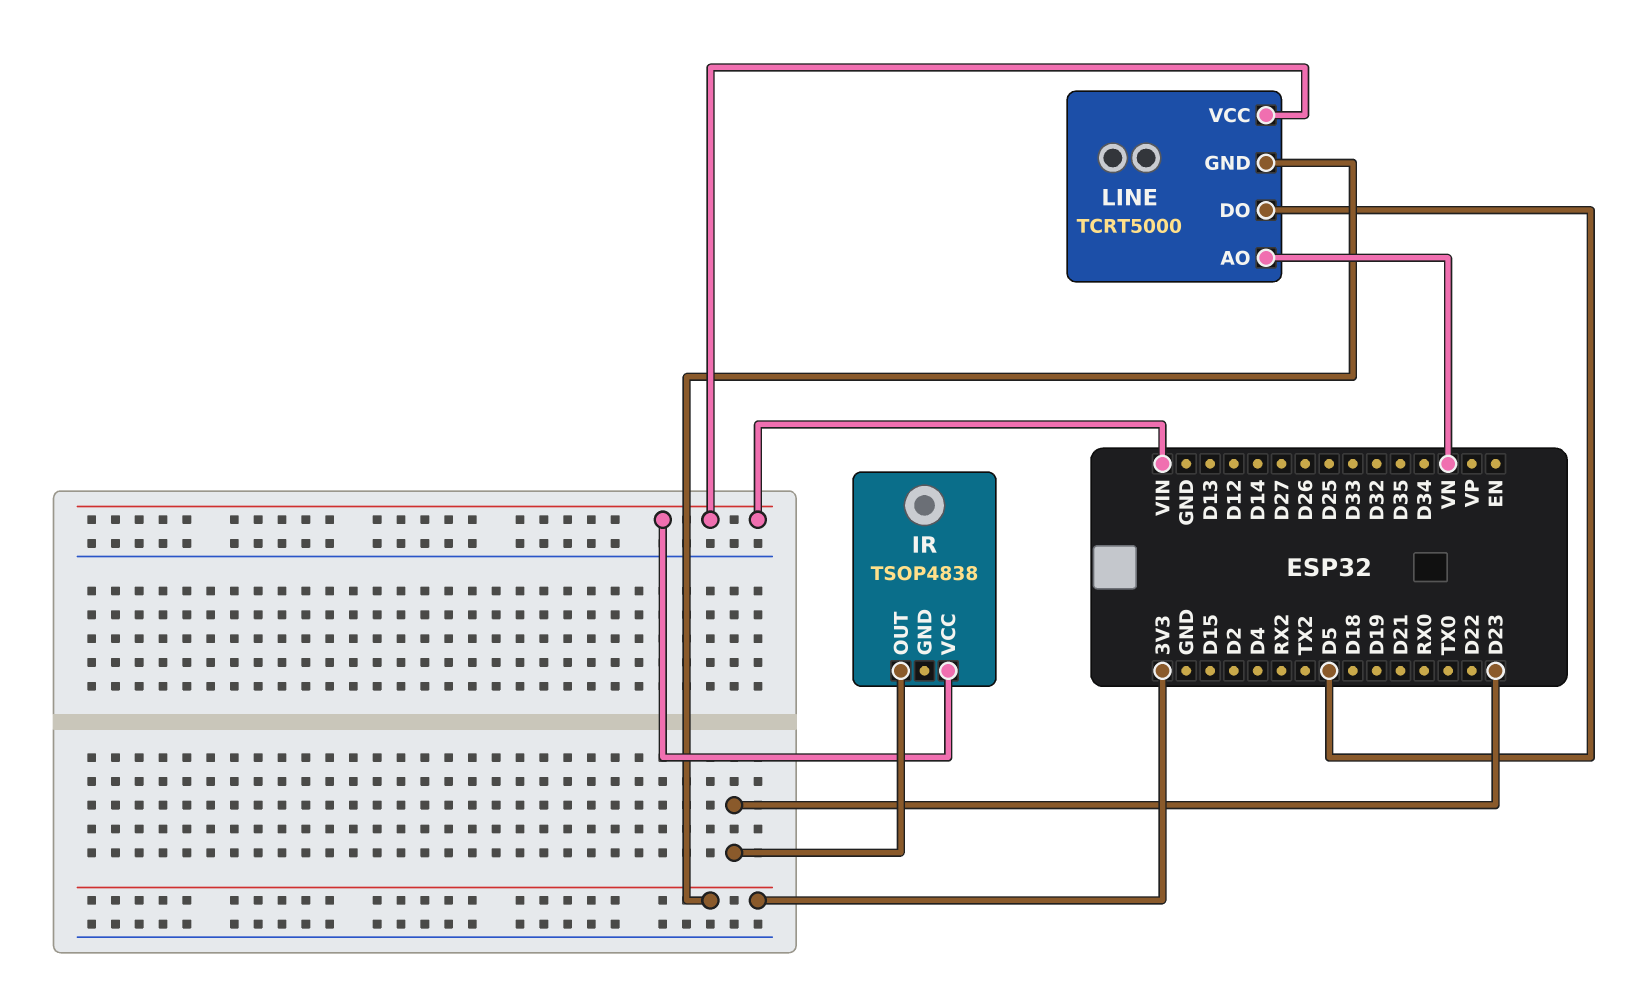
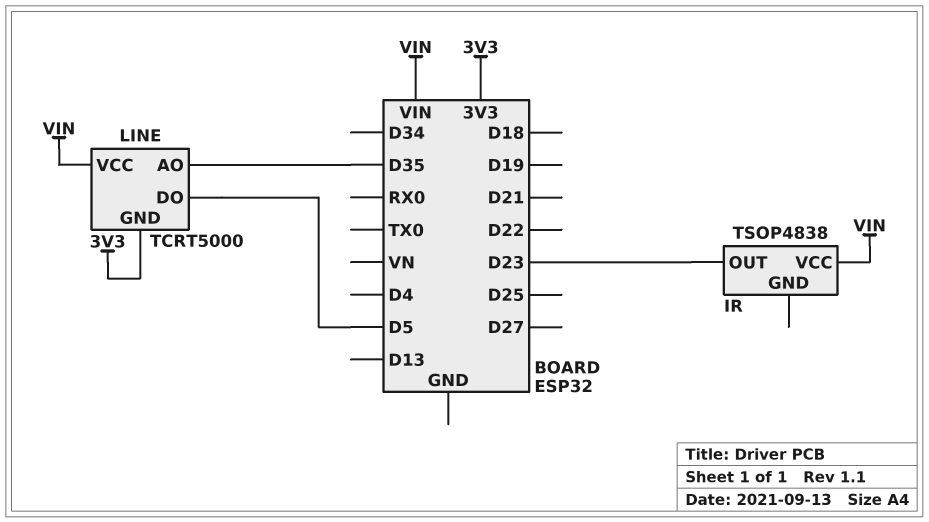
LINE pin AO: VN -> D35

